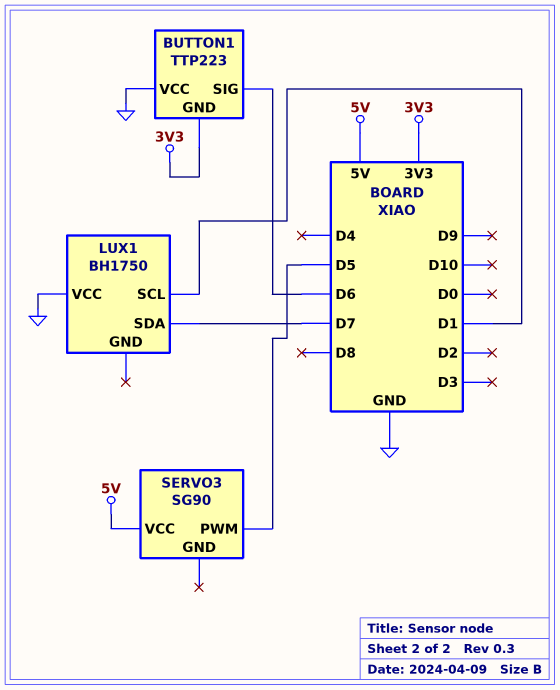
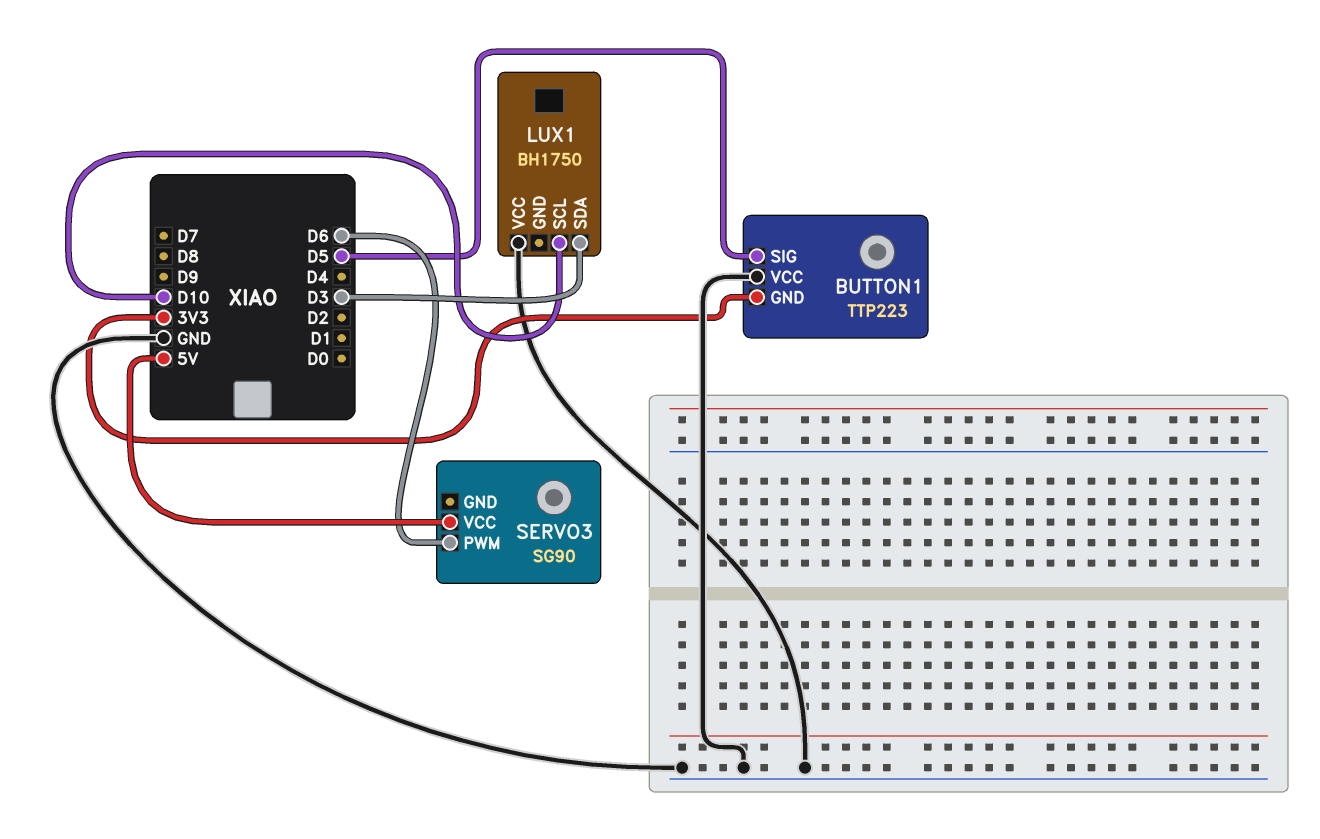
BUTTON1 pin SIG: D6 -> D5
LUX1 pin SCL: D1 -> D10
LUX1 pin SDA: D7 -> D3
SERVO3 pin PWM: D5 -> D6

